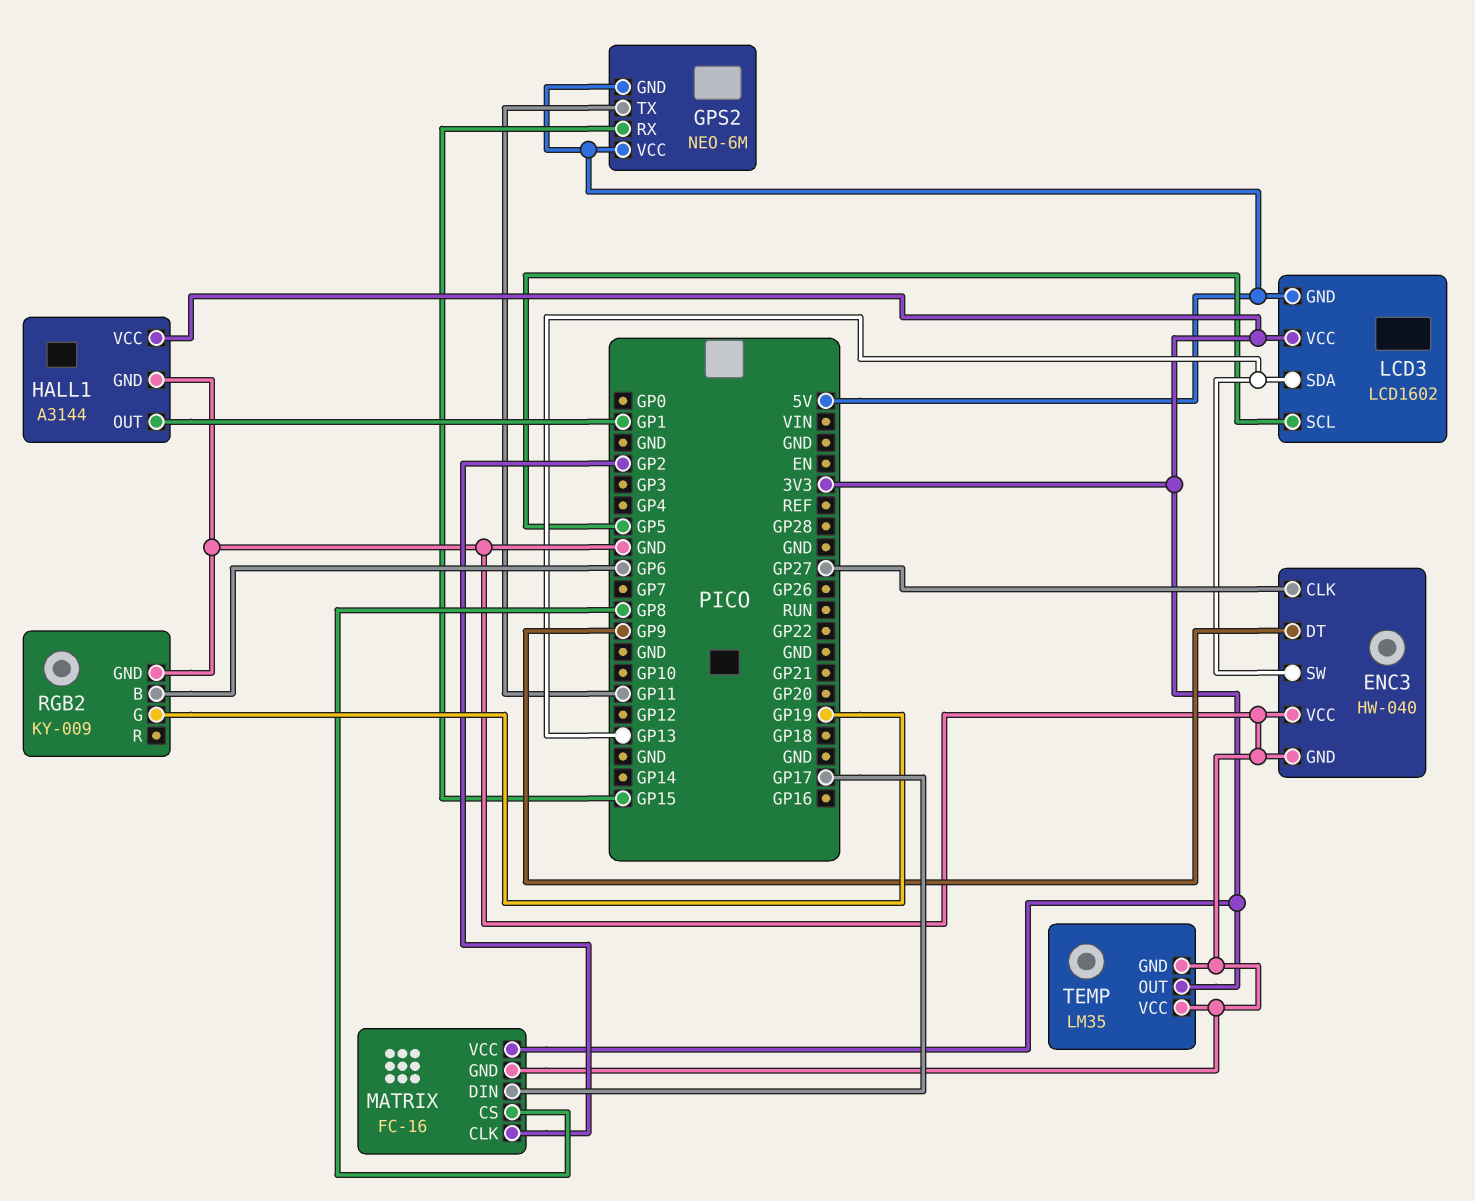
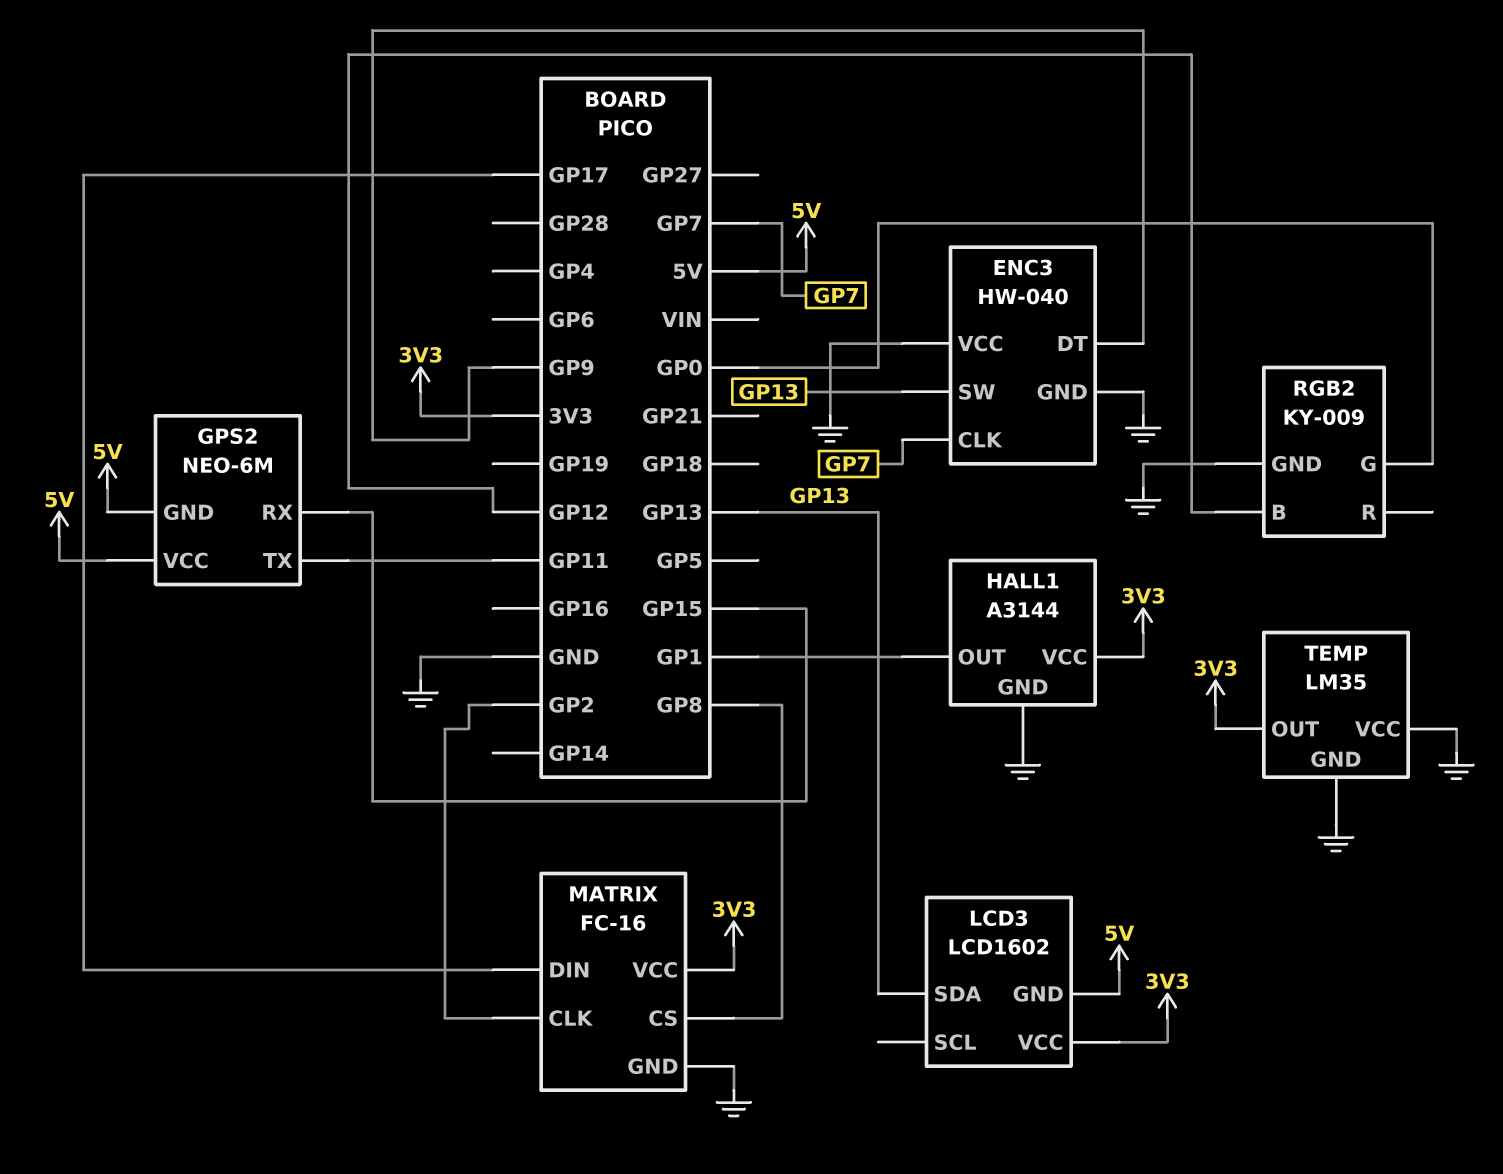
ENC3 pin CLK: GP27 -> GP7
LCD3 pin SCL: GP5 -> none
RGB2 pin B: GP6 -> GP12
RGB2 pin G: GP19 -> GP0

